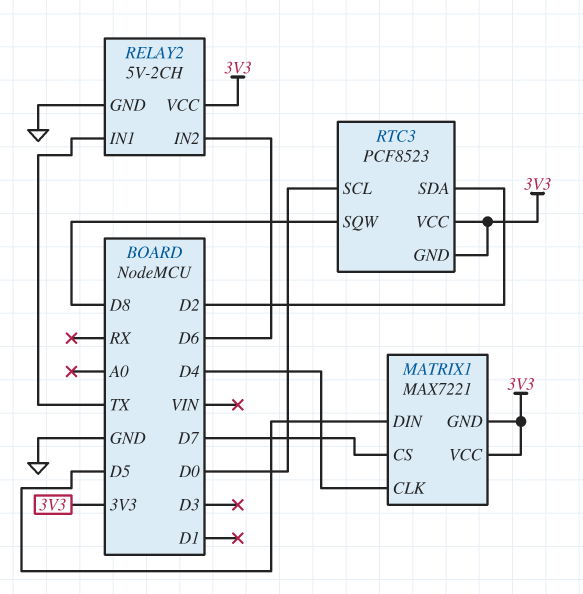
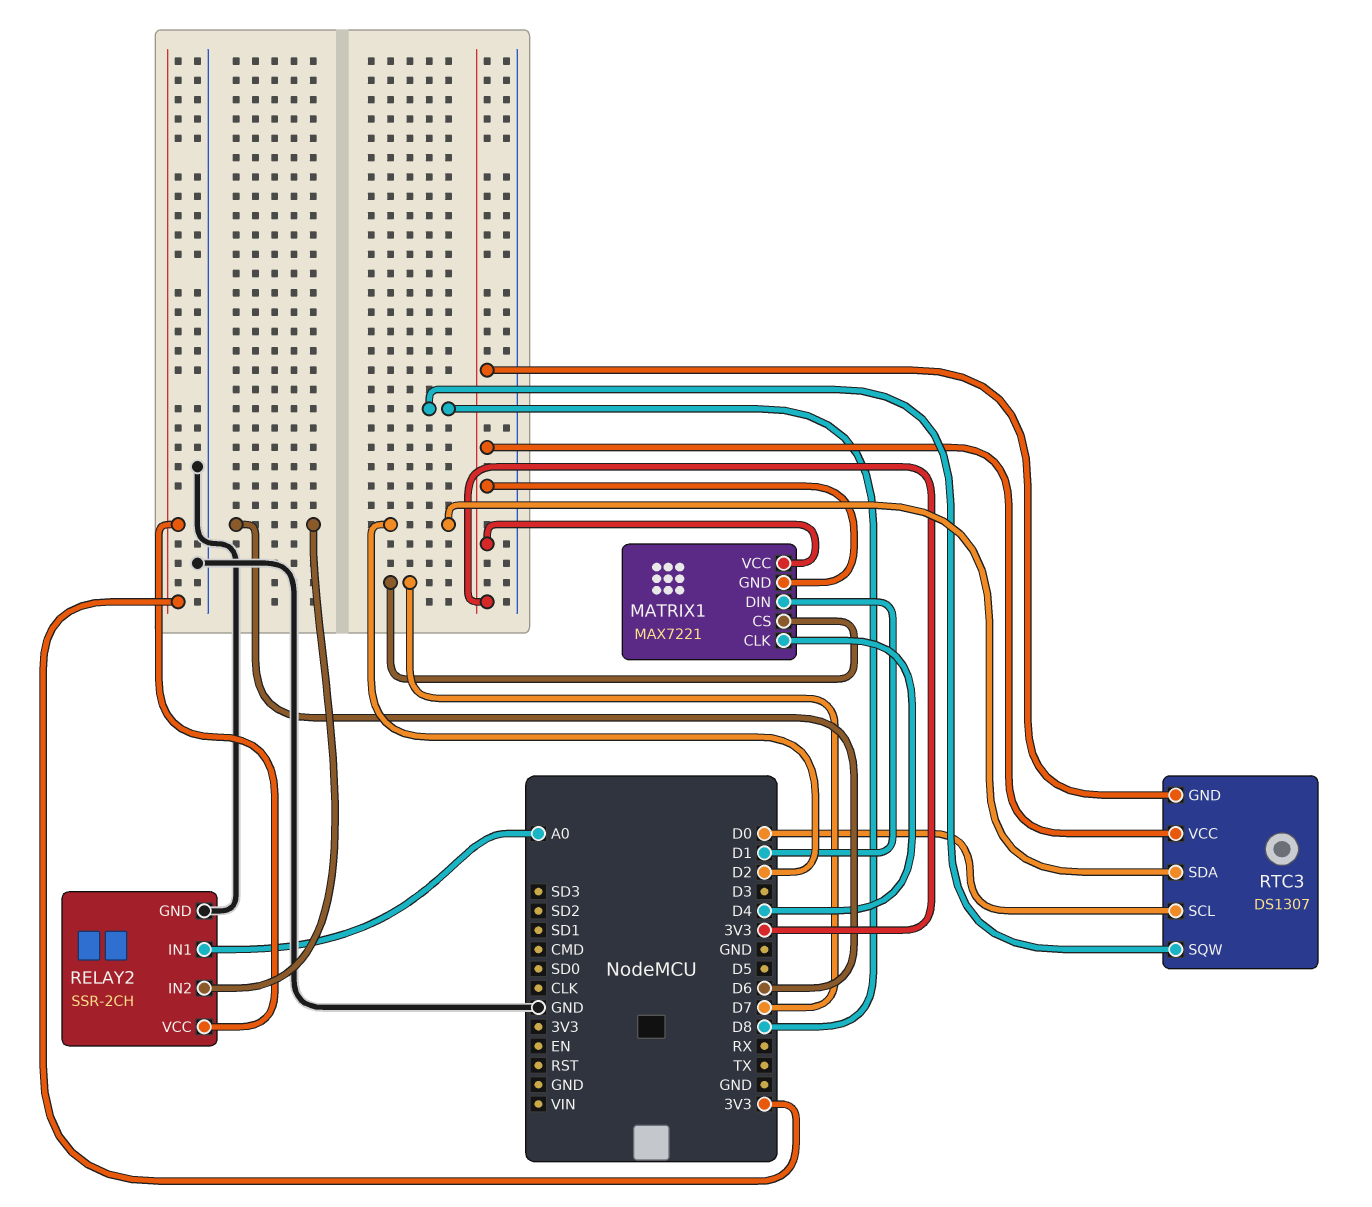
MATRIX1 pin DIN: D5 -> D1
RELAY2: 5V-2CH -> SSR-2CH
RELAY2 pin IN1: TX -> A0
RTC3: PCF8523 -> DS1307

